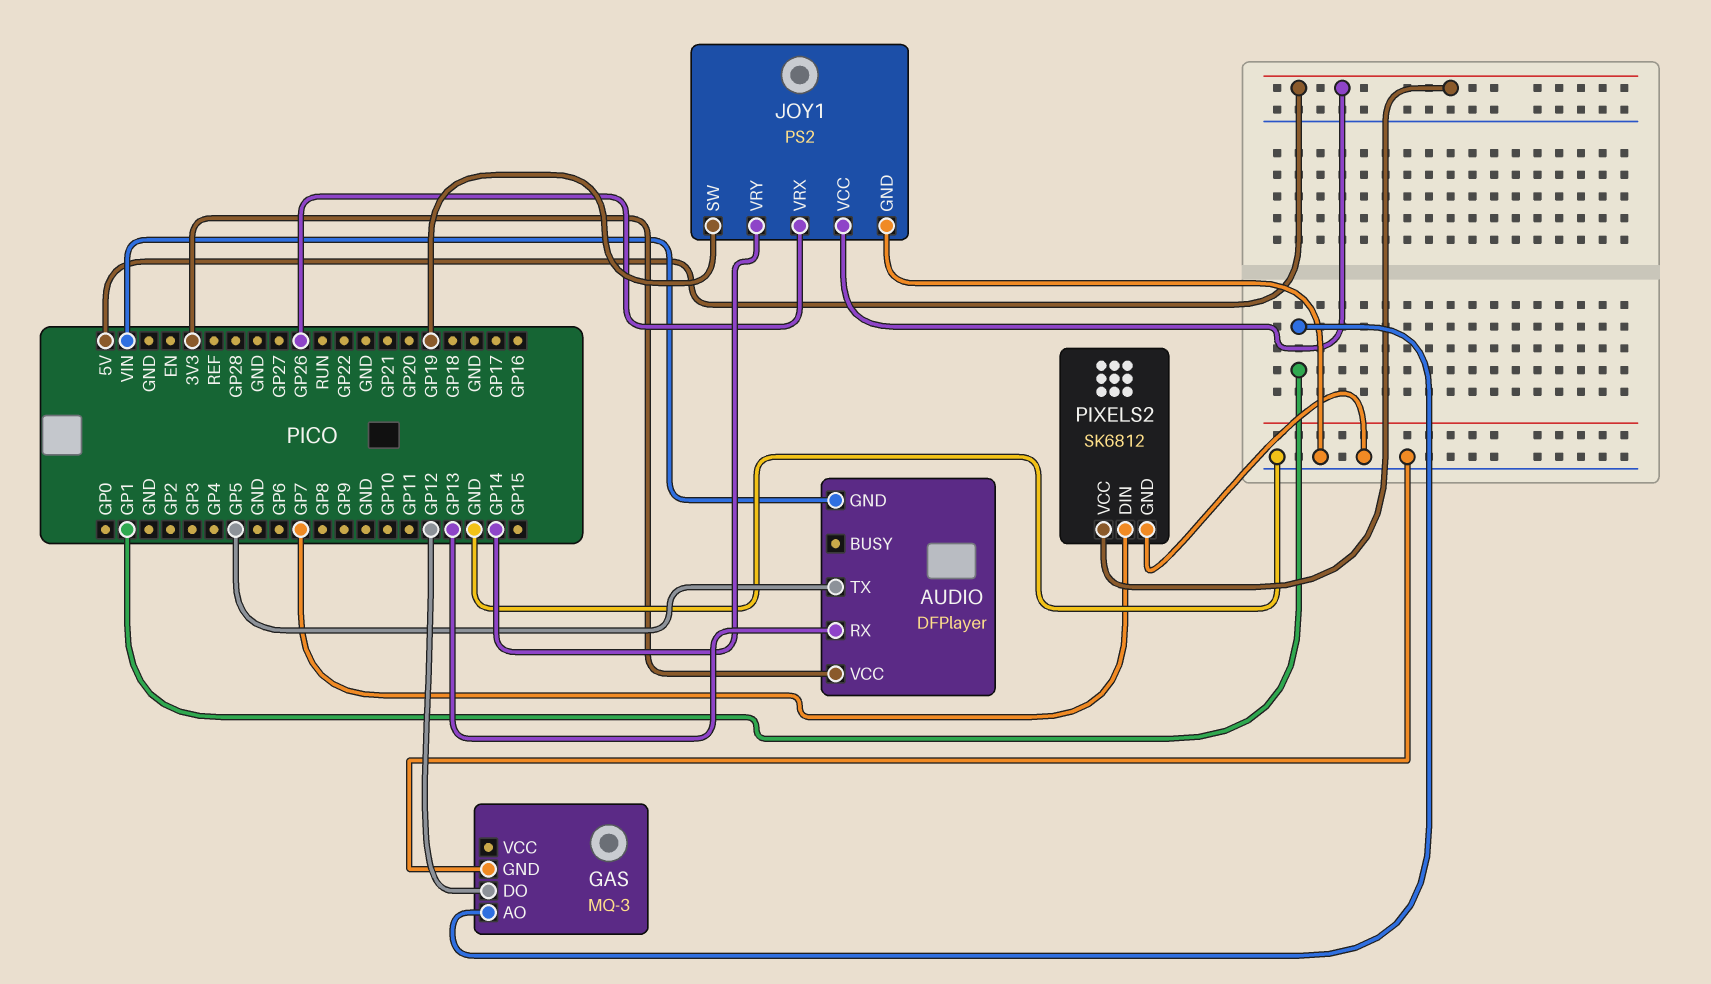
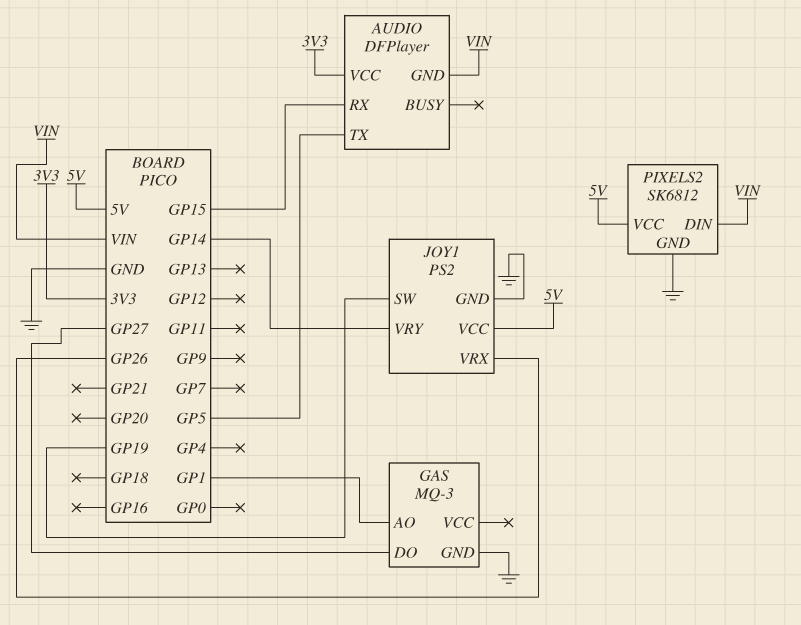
AUDIO pin RX: GP13 -> GP15
GAS pin DO: GP12 -> GP27
PIXELS2 pin DIN: GP7 -> VIN

